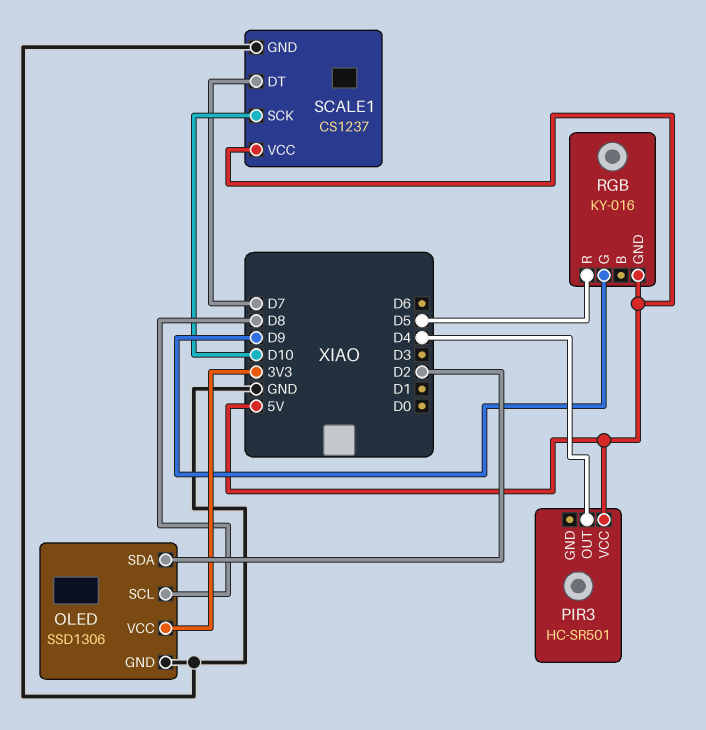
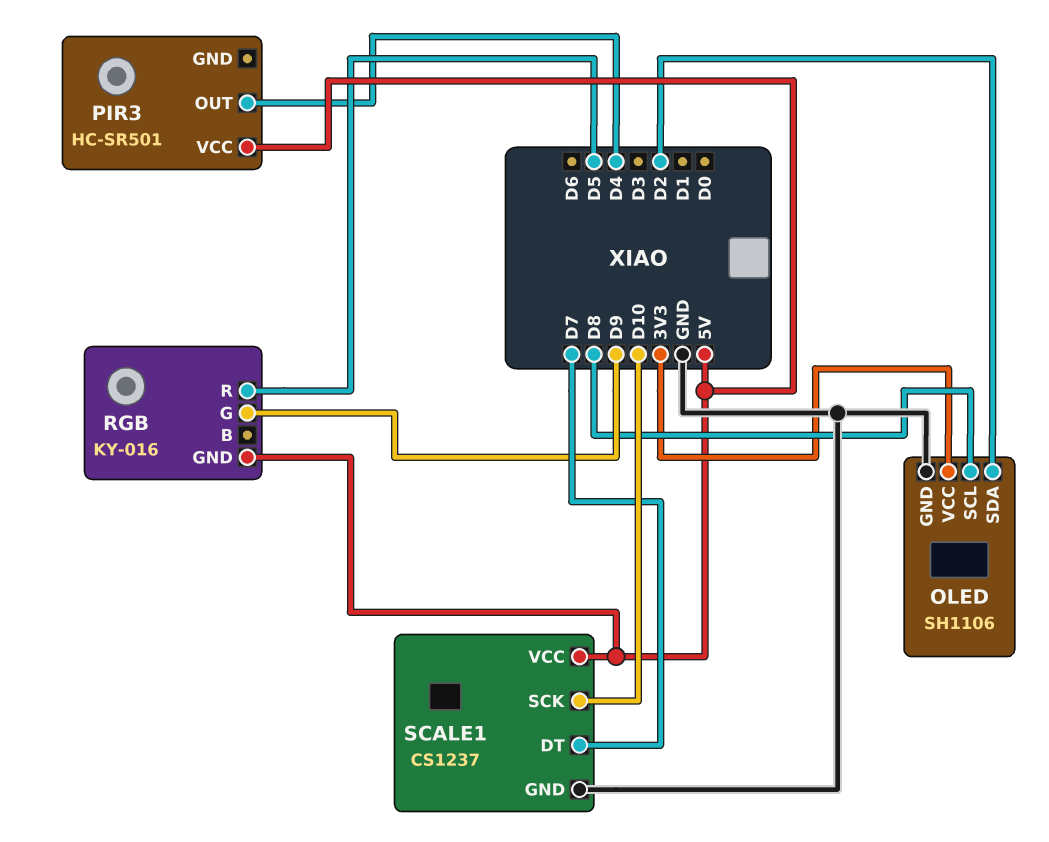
OLED: SSD1306 -> SH1106

